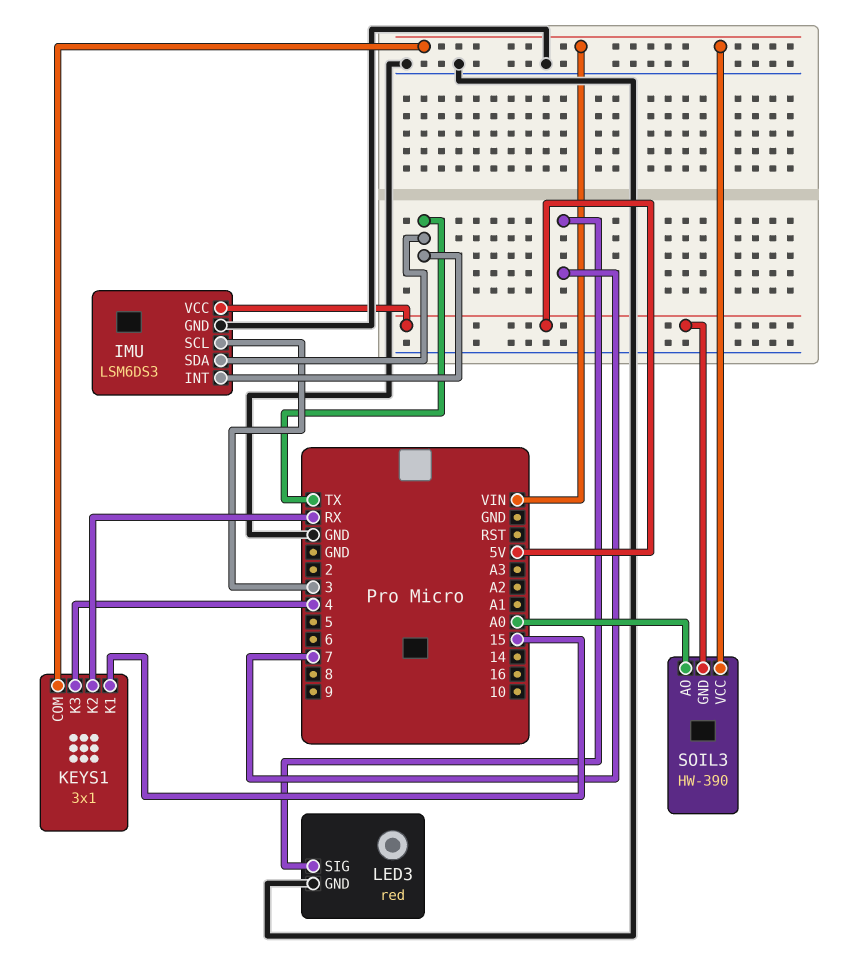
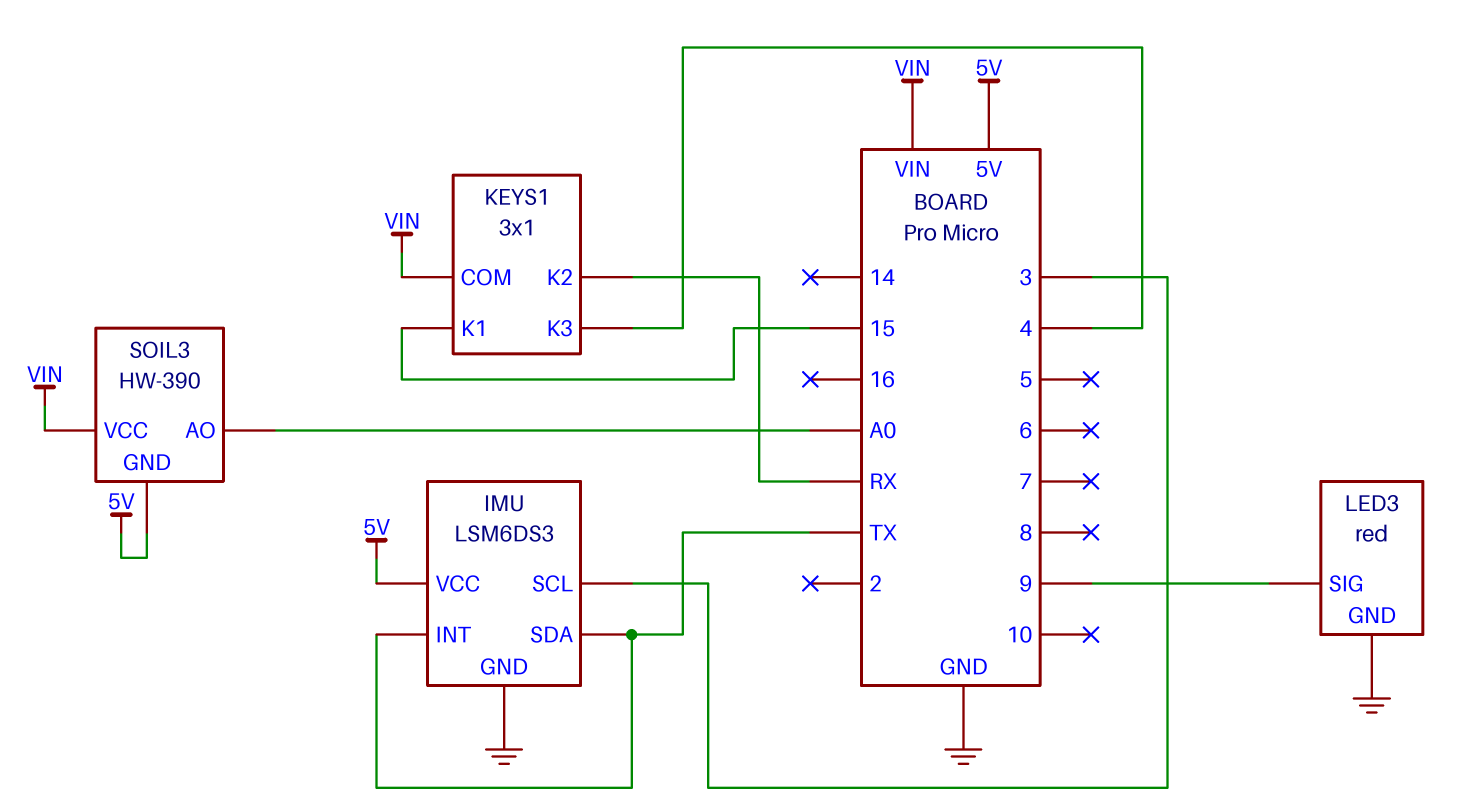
LED3 pin SIG: 7 -> 9

